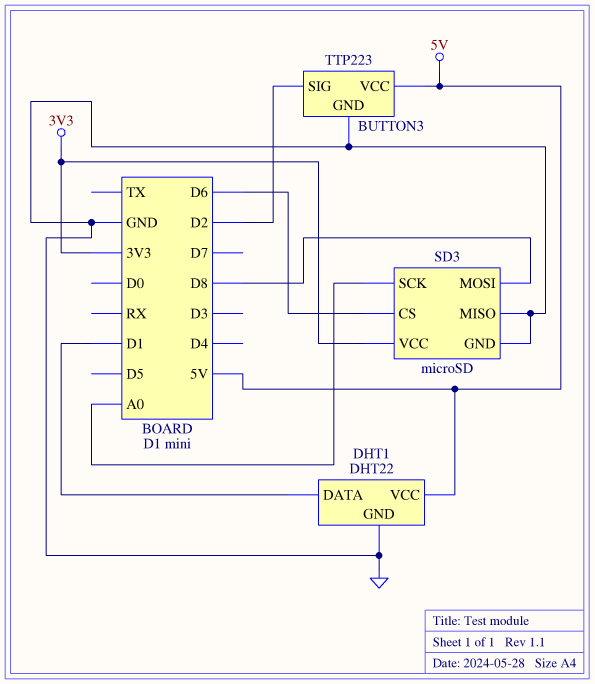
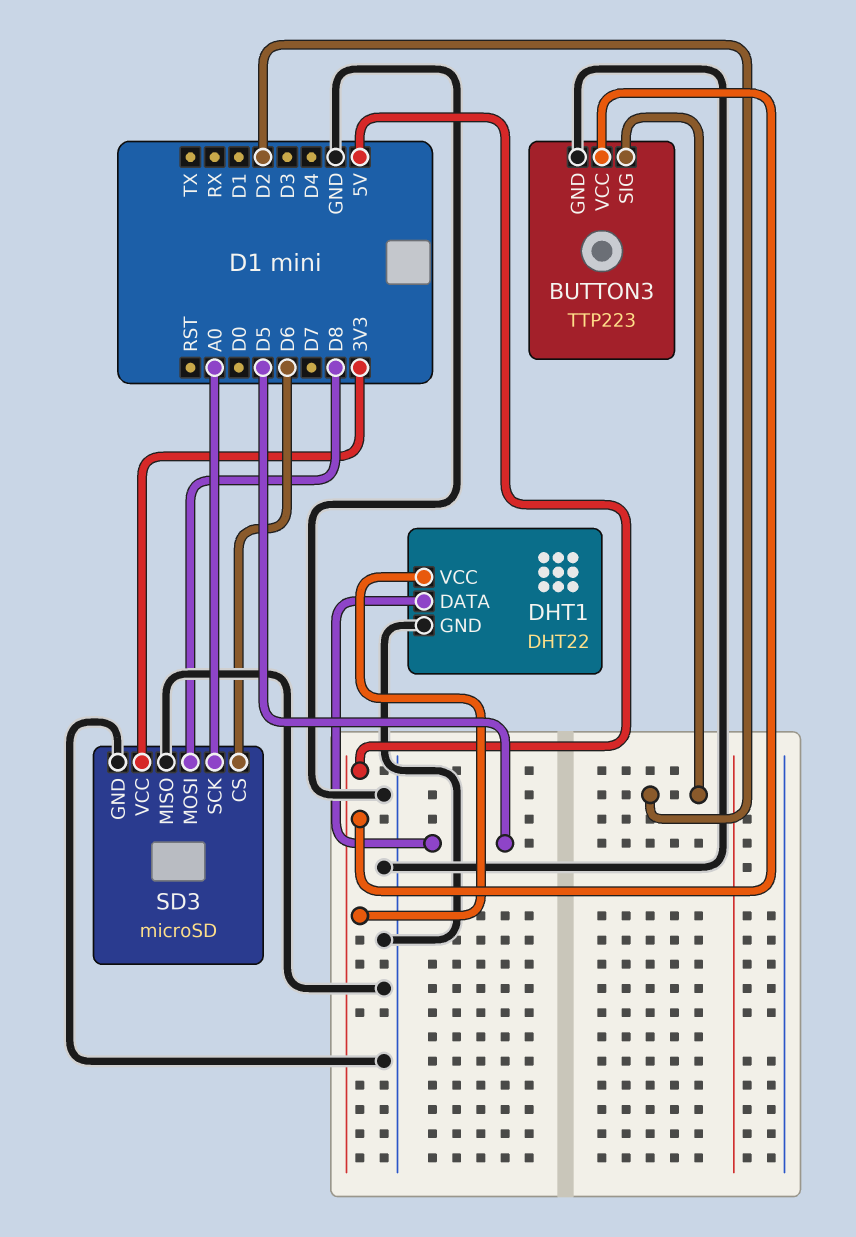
DHT1 pin DATA: D1 -> D5

